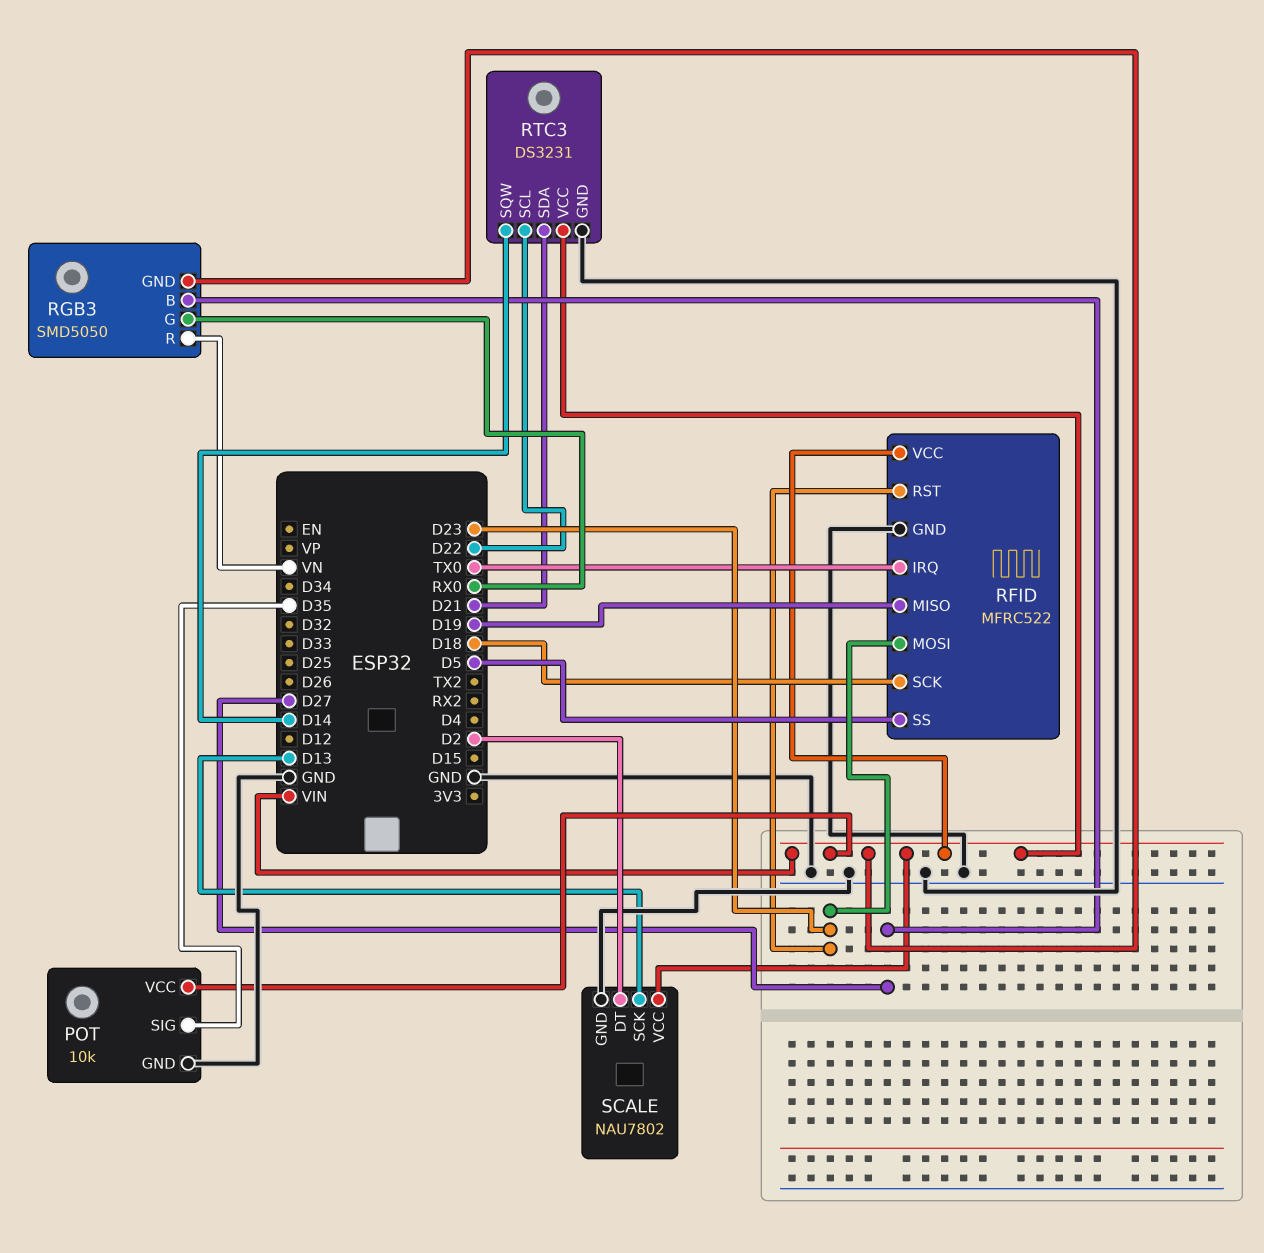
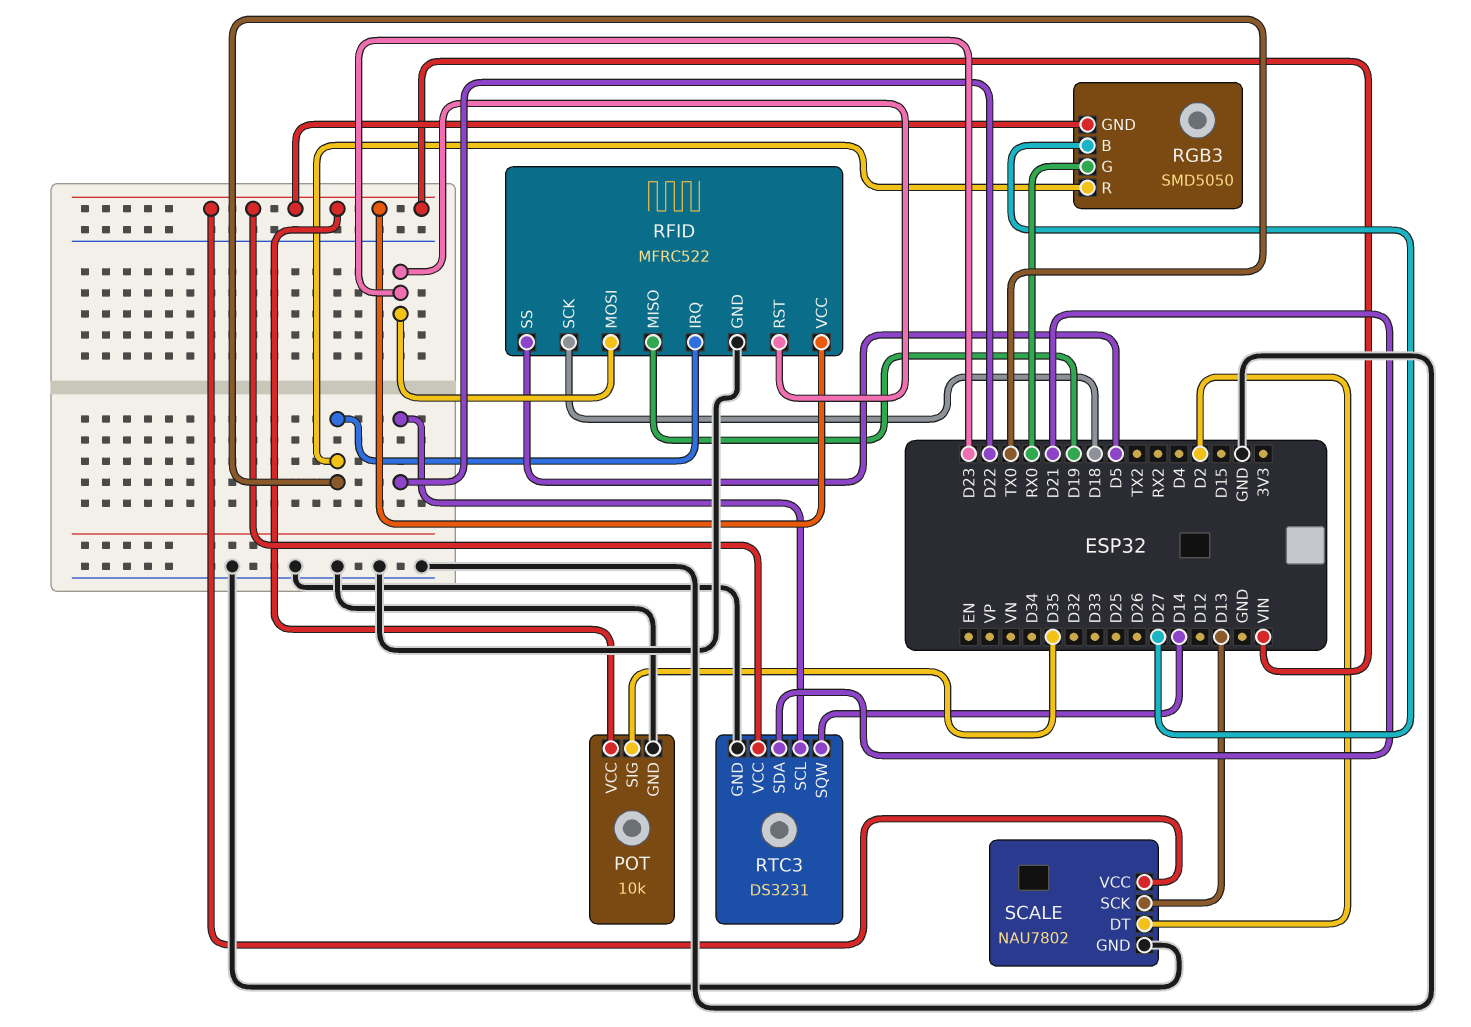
RGB3 pin R: VN -> TX0

